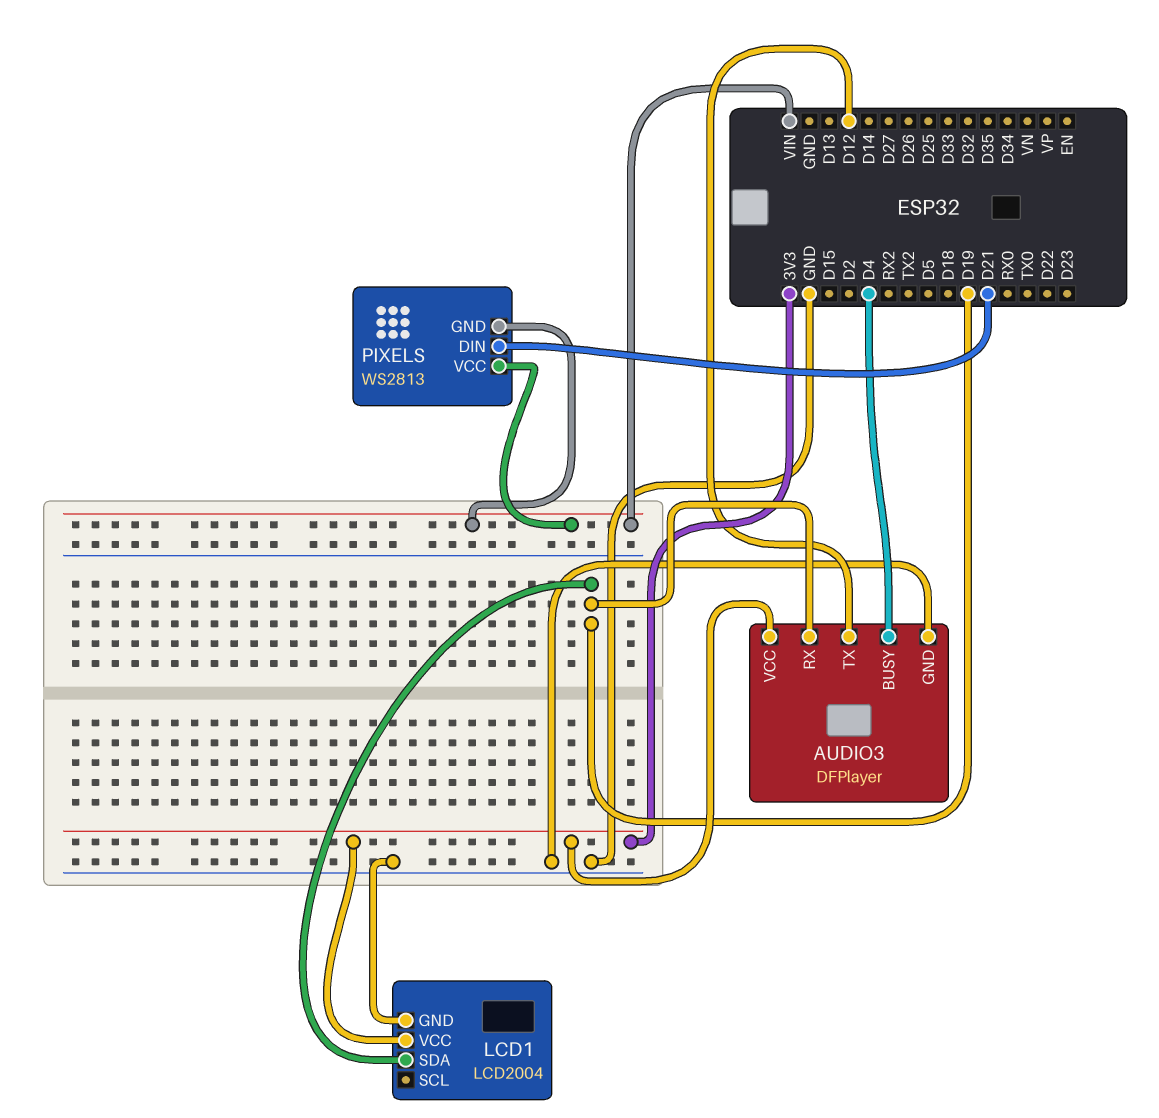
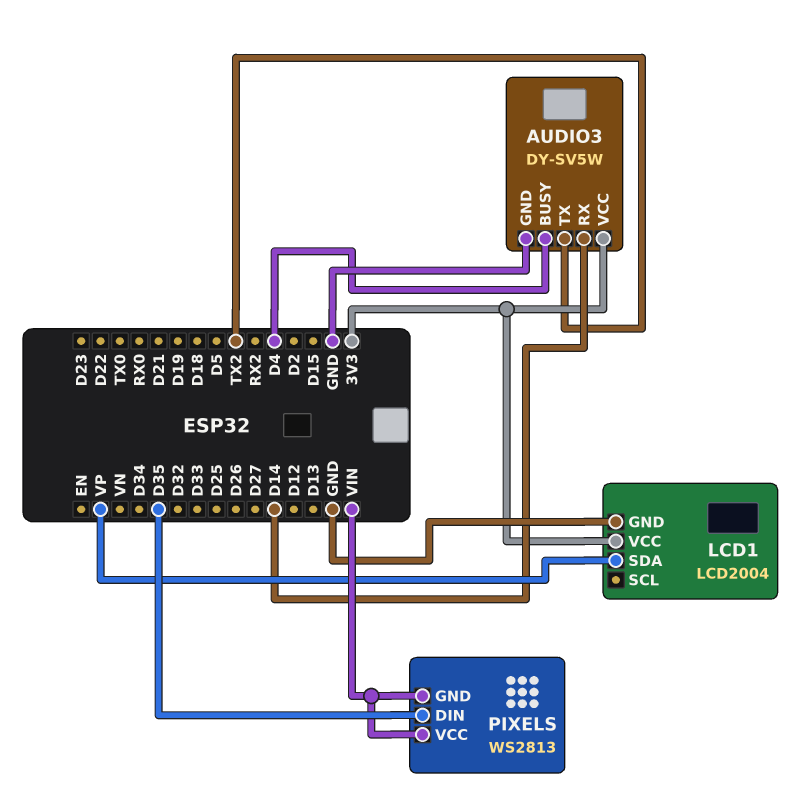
AUDIO3: DFPlayer -> DY-SV5W
AUDIO3 pin RX: D19 -> D14
AUDIO3 pin TX: D12 -> TX2
LCD1 pin SDA: D19 -> VP
PIXELS pin DIN: D21 -> D35

